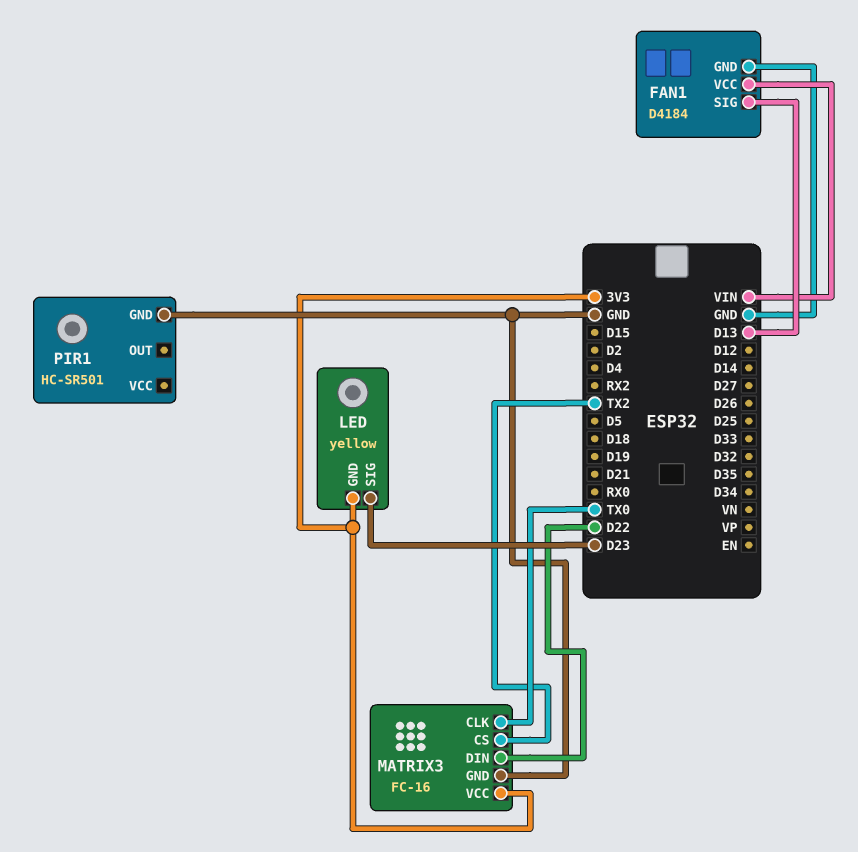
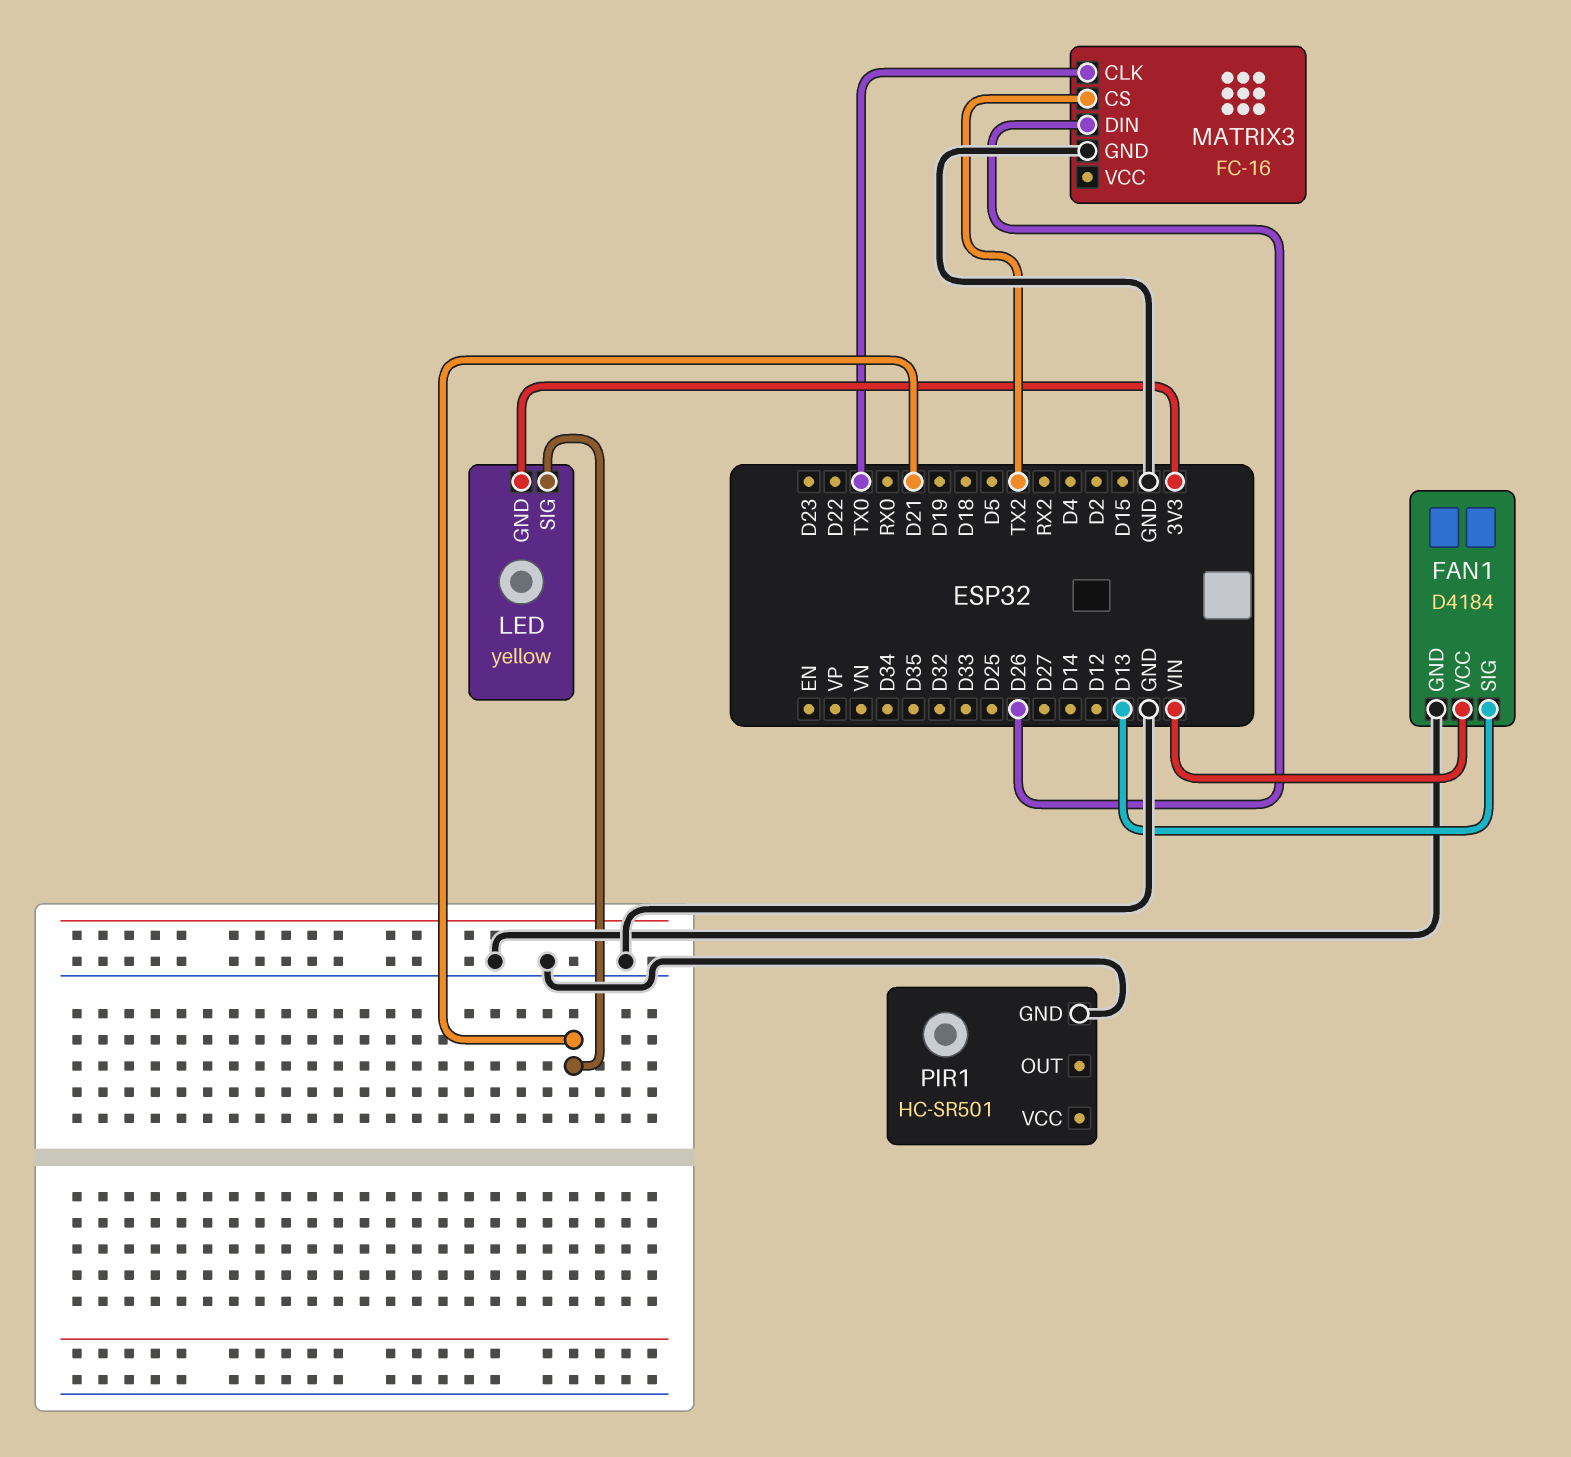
LED pin SIG: D23 -> D21
MATRIX3 pin DIN: D22 -> D26
MATRIX3 pin VCC: 3V3 -> none

